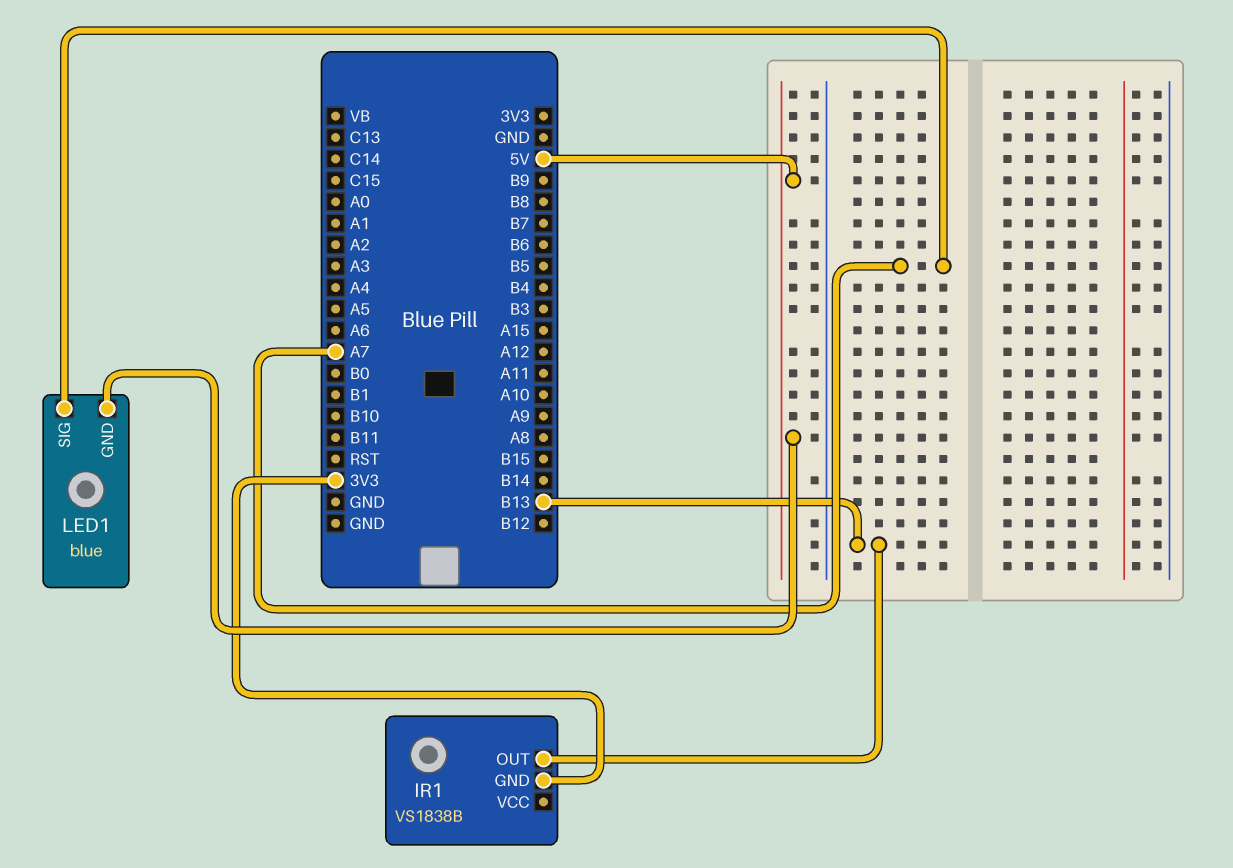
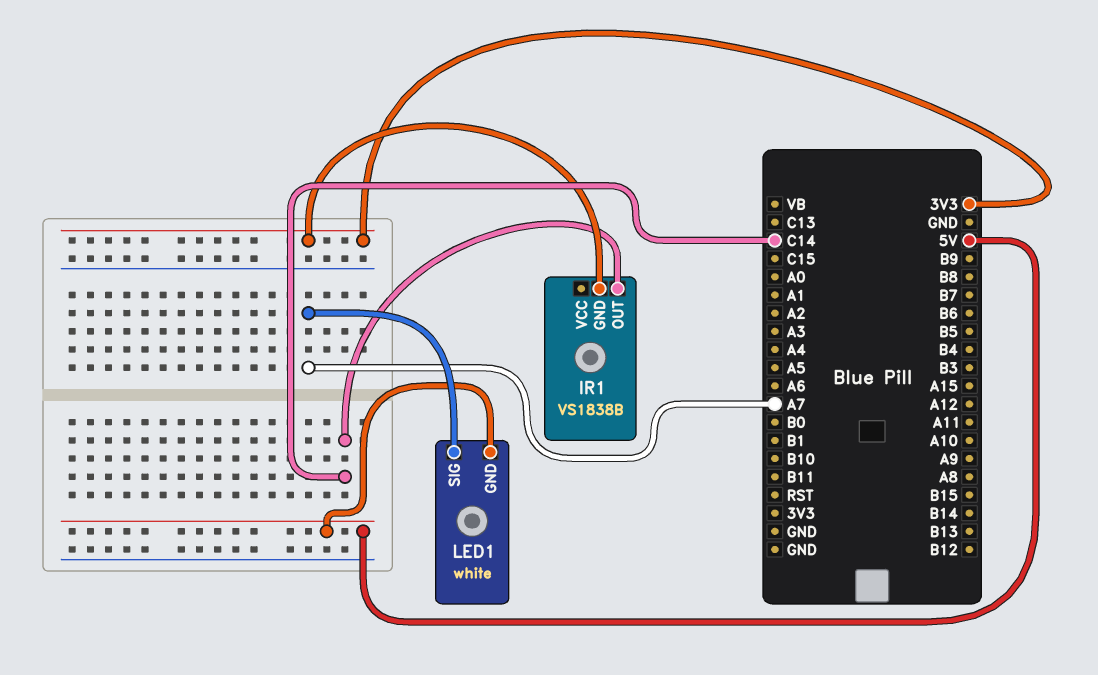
IR1 pin OUT: B13 -> C14
LED1: blue -> white

